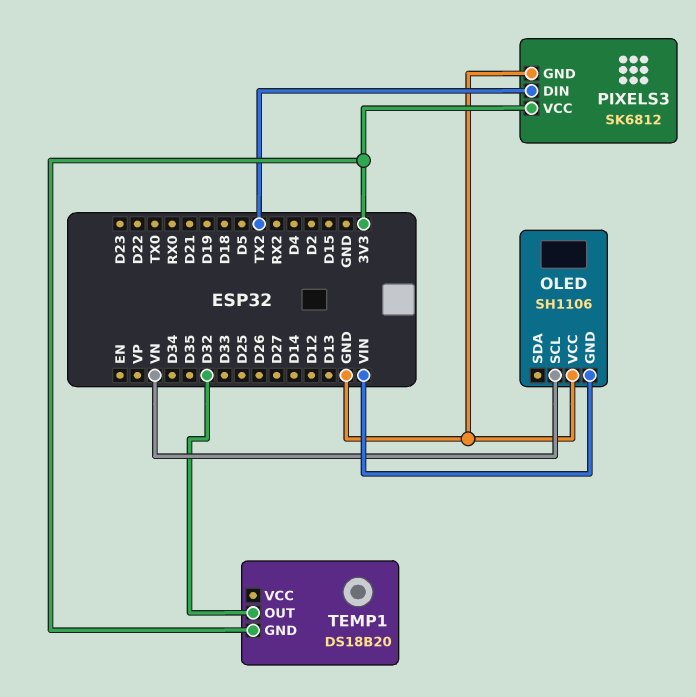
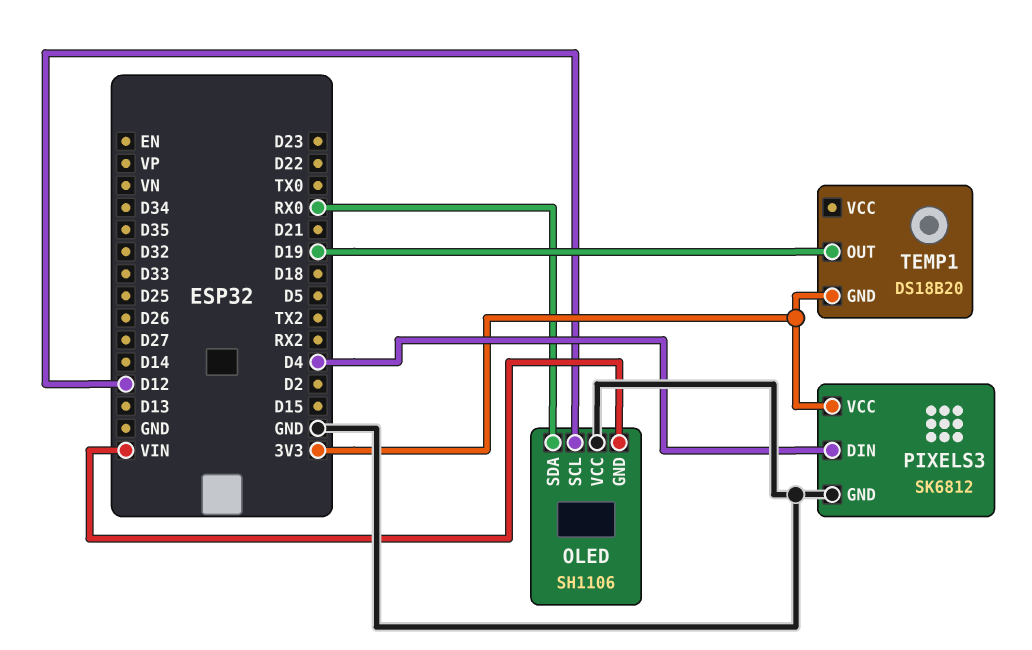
OLED pin SCL: VN -> D12
OLED pin SDA: none -> RX0
PIXELS3 pin DIN: TX2 -> D4
TEMP1 pin OUT: D32 -> D19

